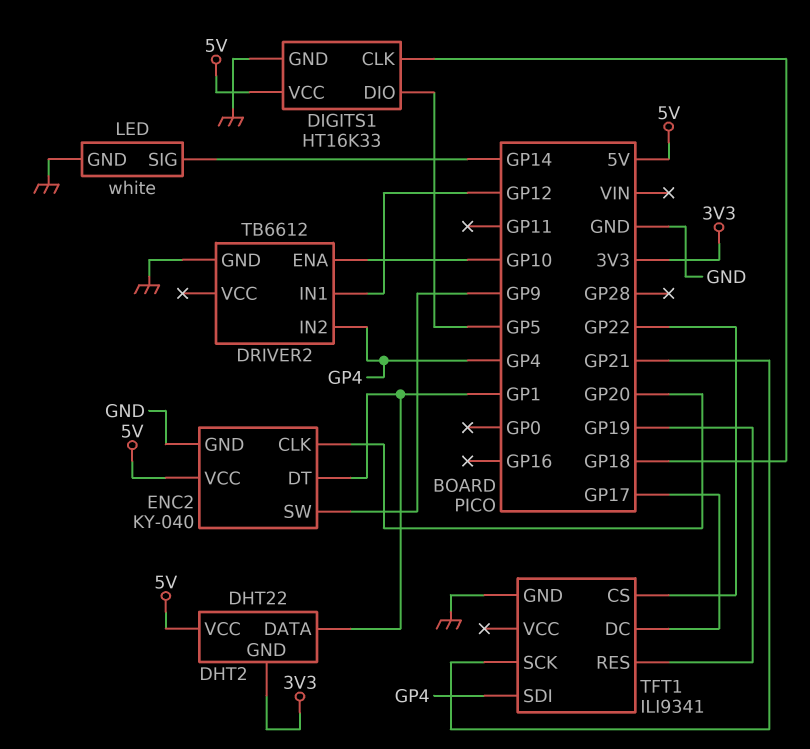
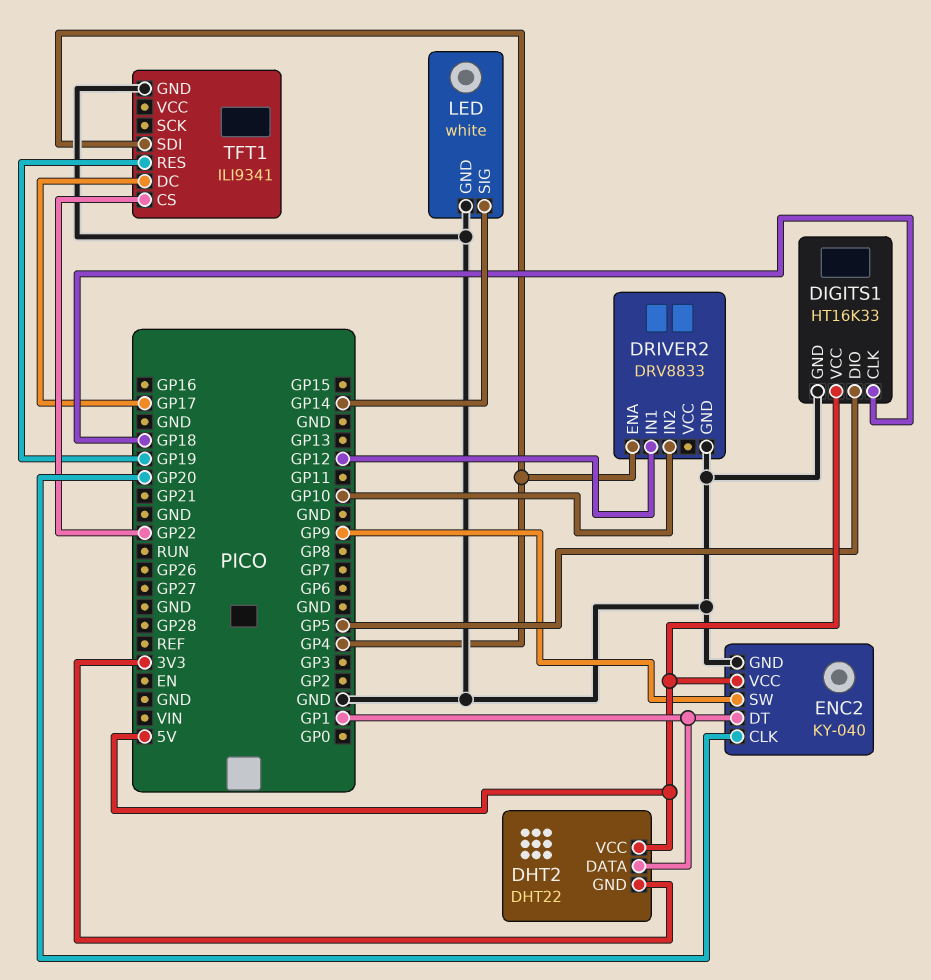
DRIVER2: TB6612 -> DRV8833
DRIVER2 pin ENA: GP10 -> GP4
DRIVER2 pin IN2: GP4 -> GP10
TFT1 pin SCK: GP21 -> none

